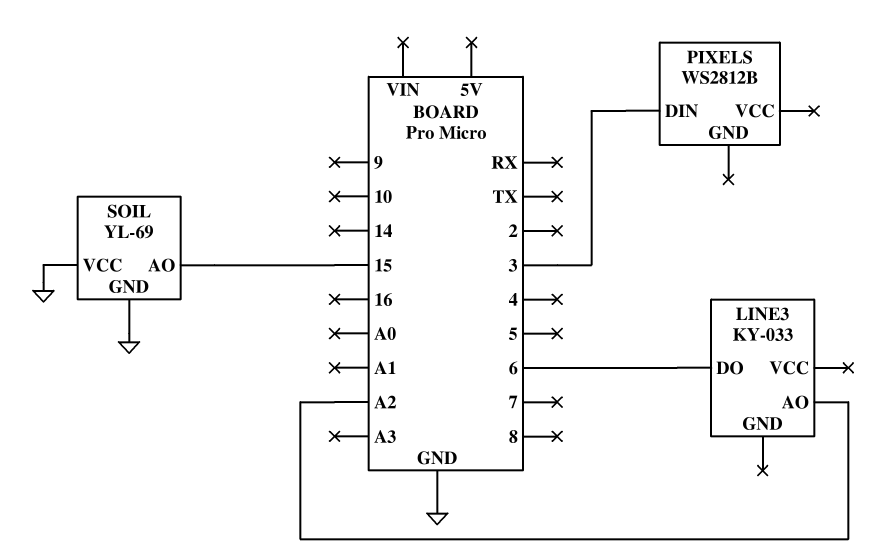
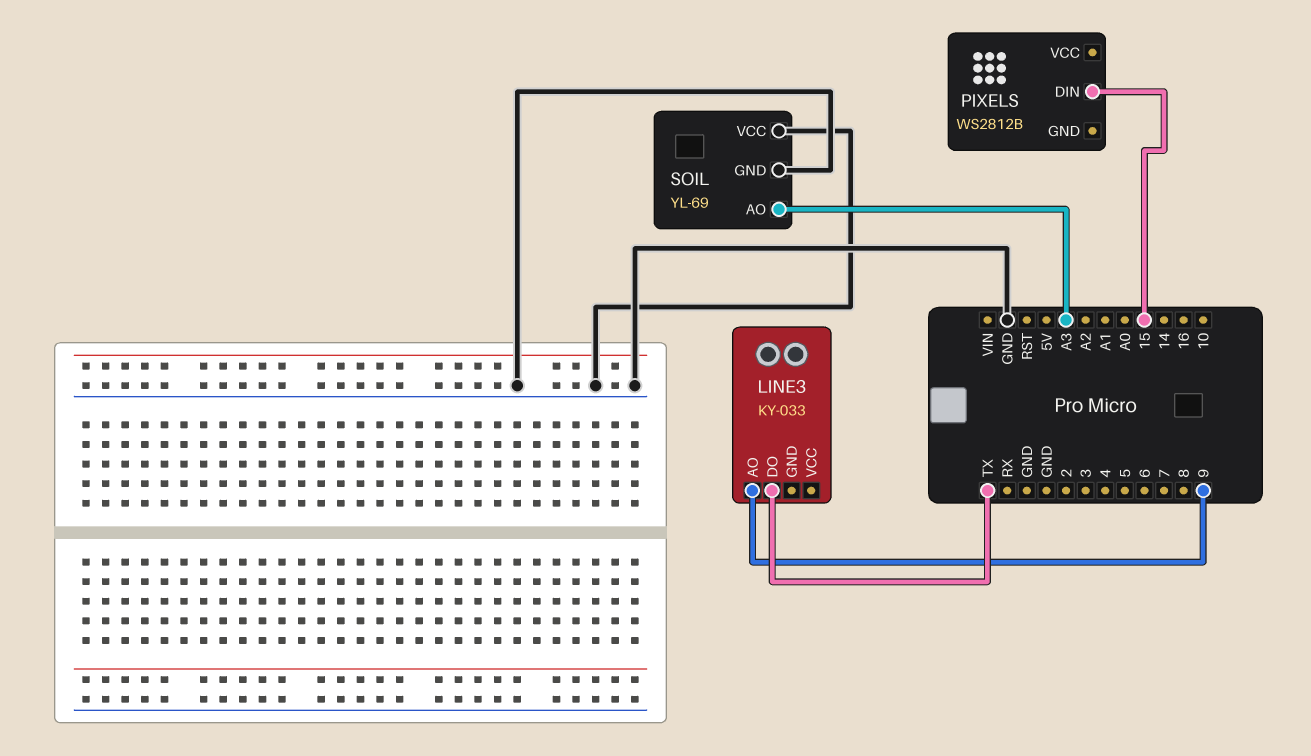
LINE3 pin AO: A2 -> 9
LINE3 pin DO: 6 -> TX
PIXELS pin DIN: 3 -> 15
SOIL pin AO: 15 -> A3

